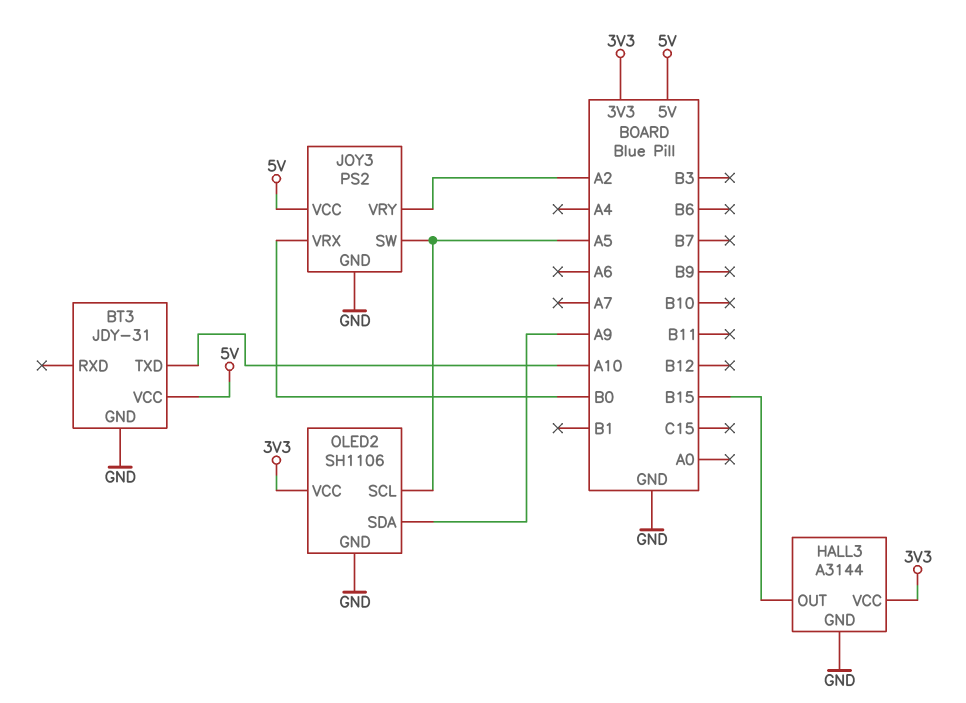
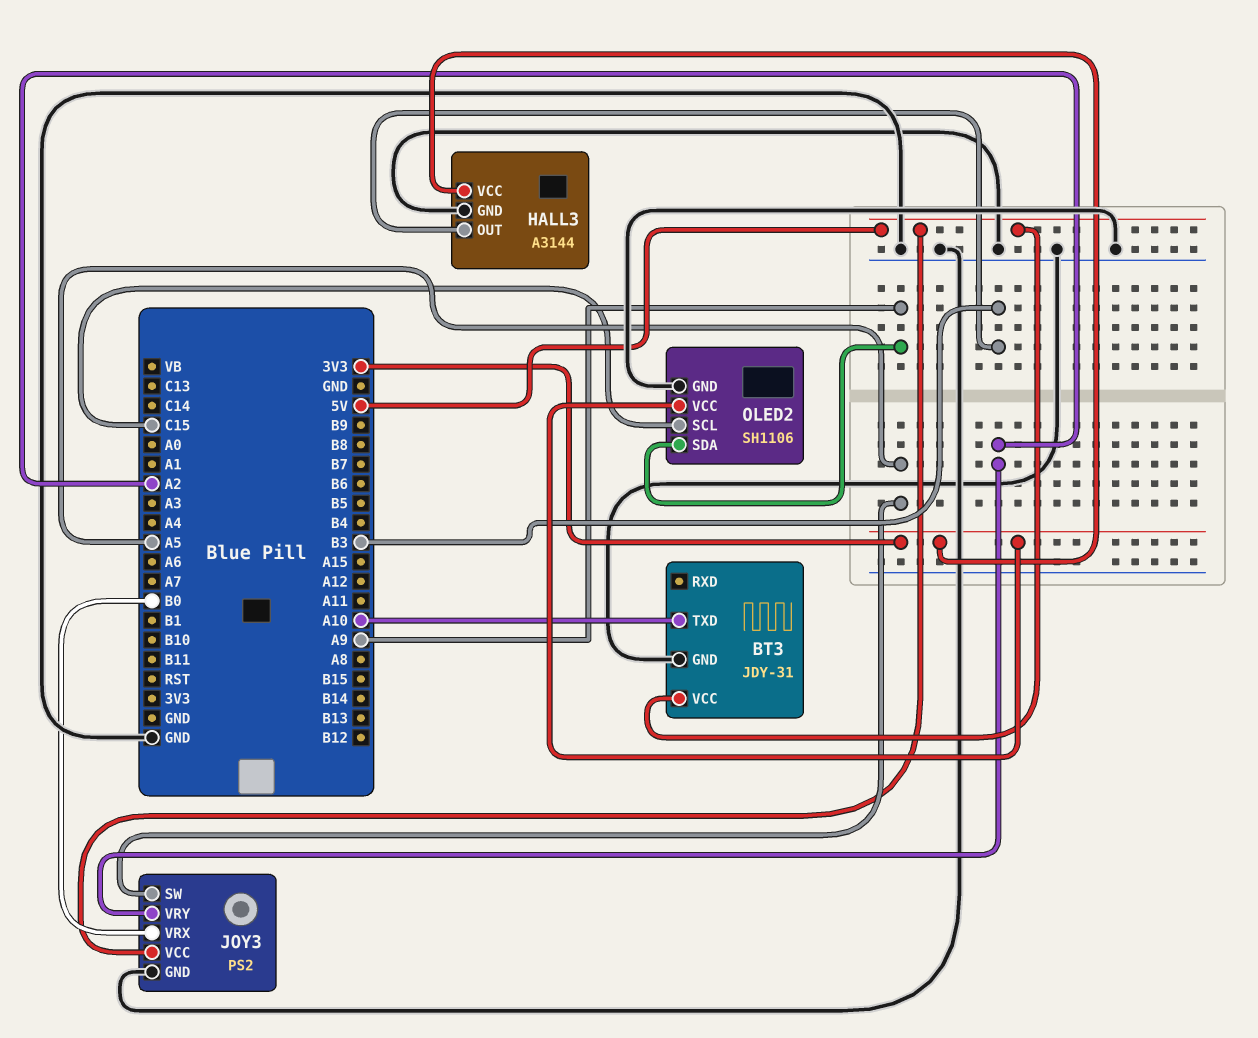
HALL3 pin OUT: B15 -> B3
OLED2 pin SCL: A5 -> C15

